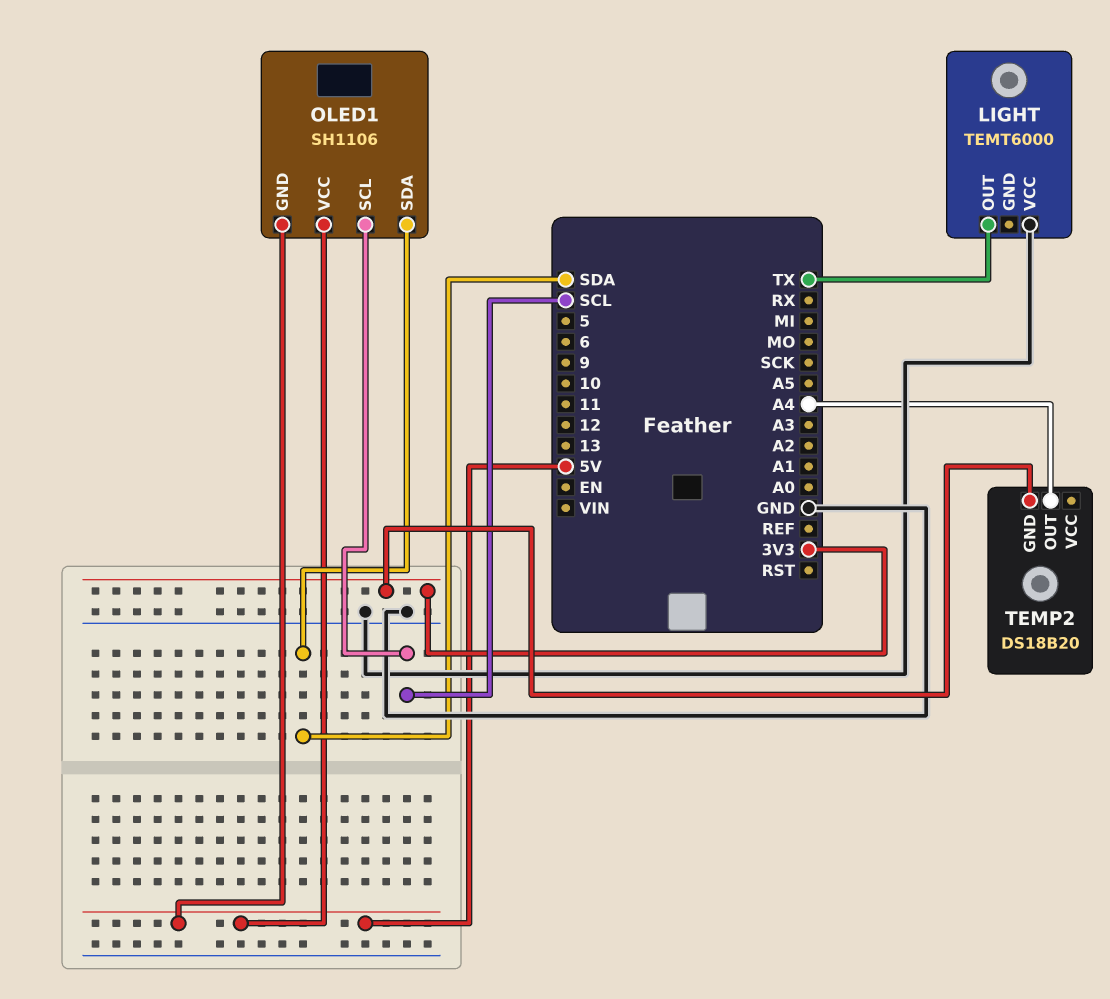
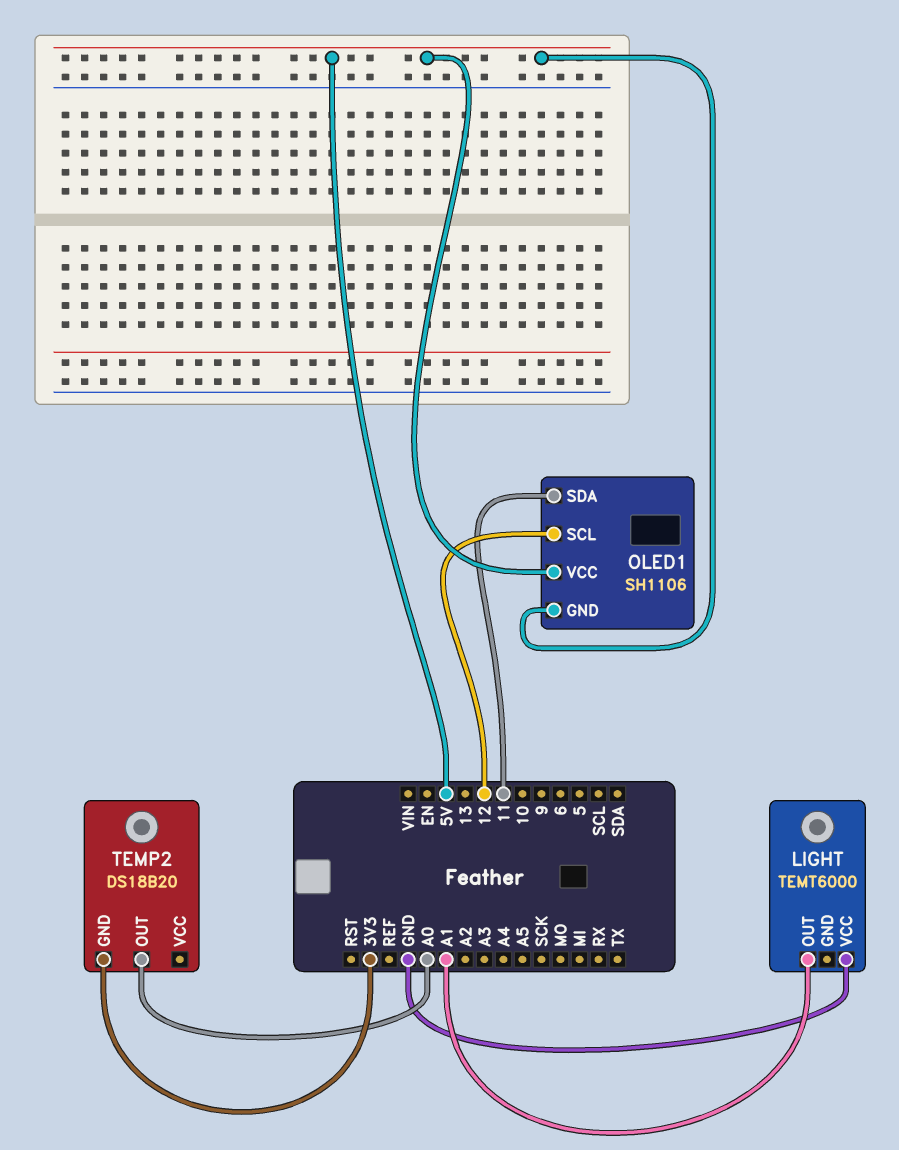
LIGHT pin OUT: TX -> A1
OLED1 pin SCL: SCL -> 12
OLED1 pin SDA: SDA -> 11
TEMP2 pin OUT: A4 -> A0

